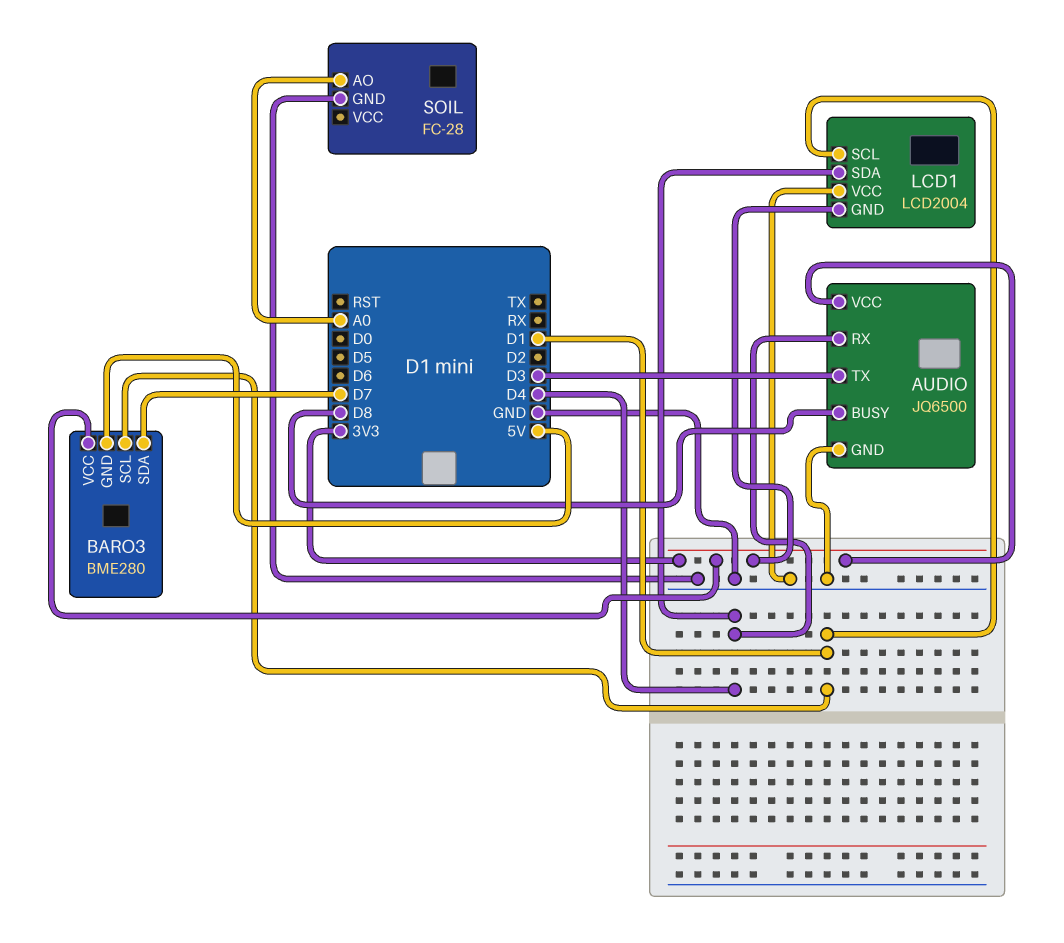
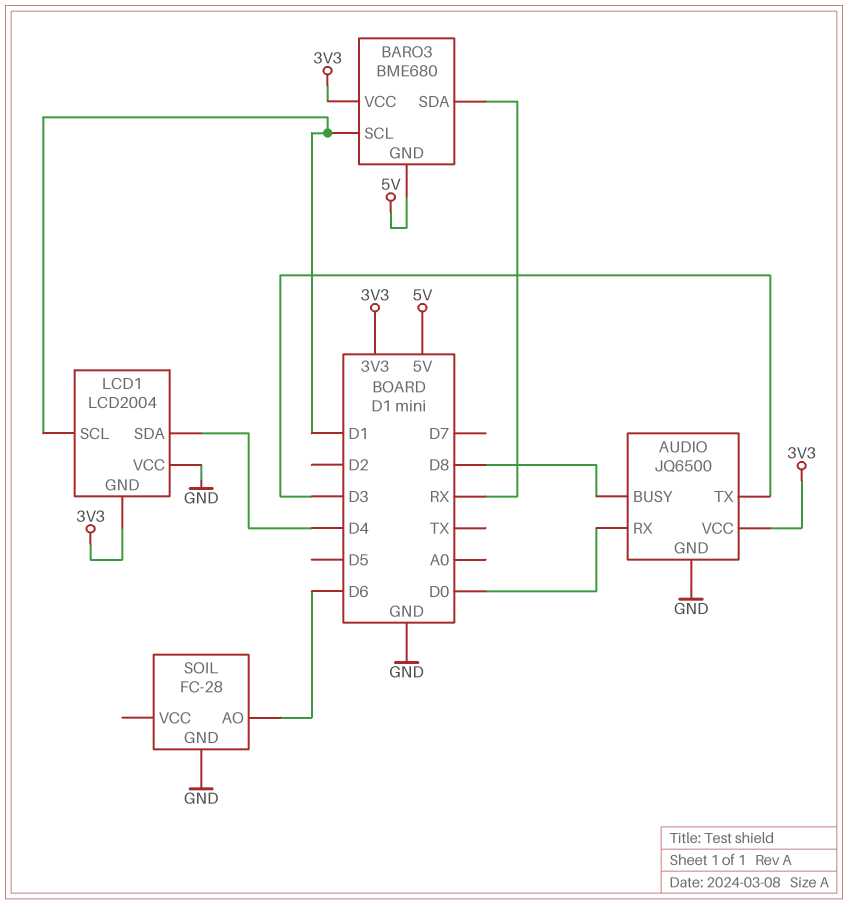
AUDIO pin RX: D4 -> D0
BARO3: BME280 -> BME680
BARO3 pin SDA: D7 -> RX
SOIL pin AO: A0 -> D6

